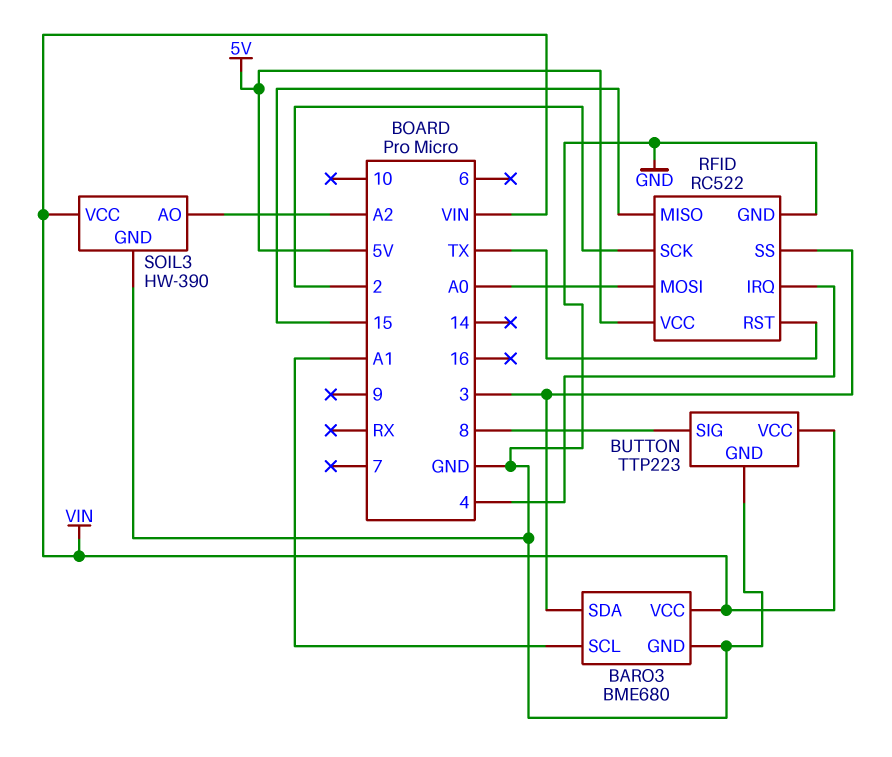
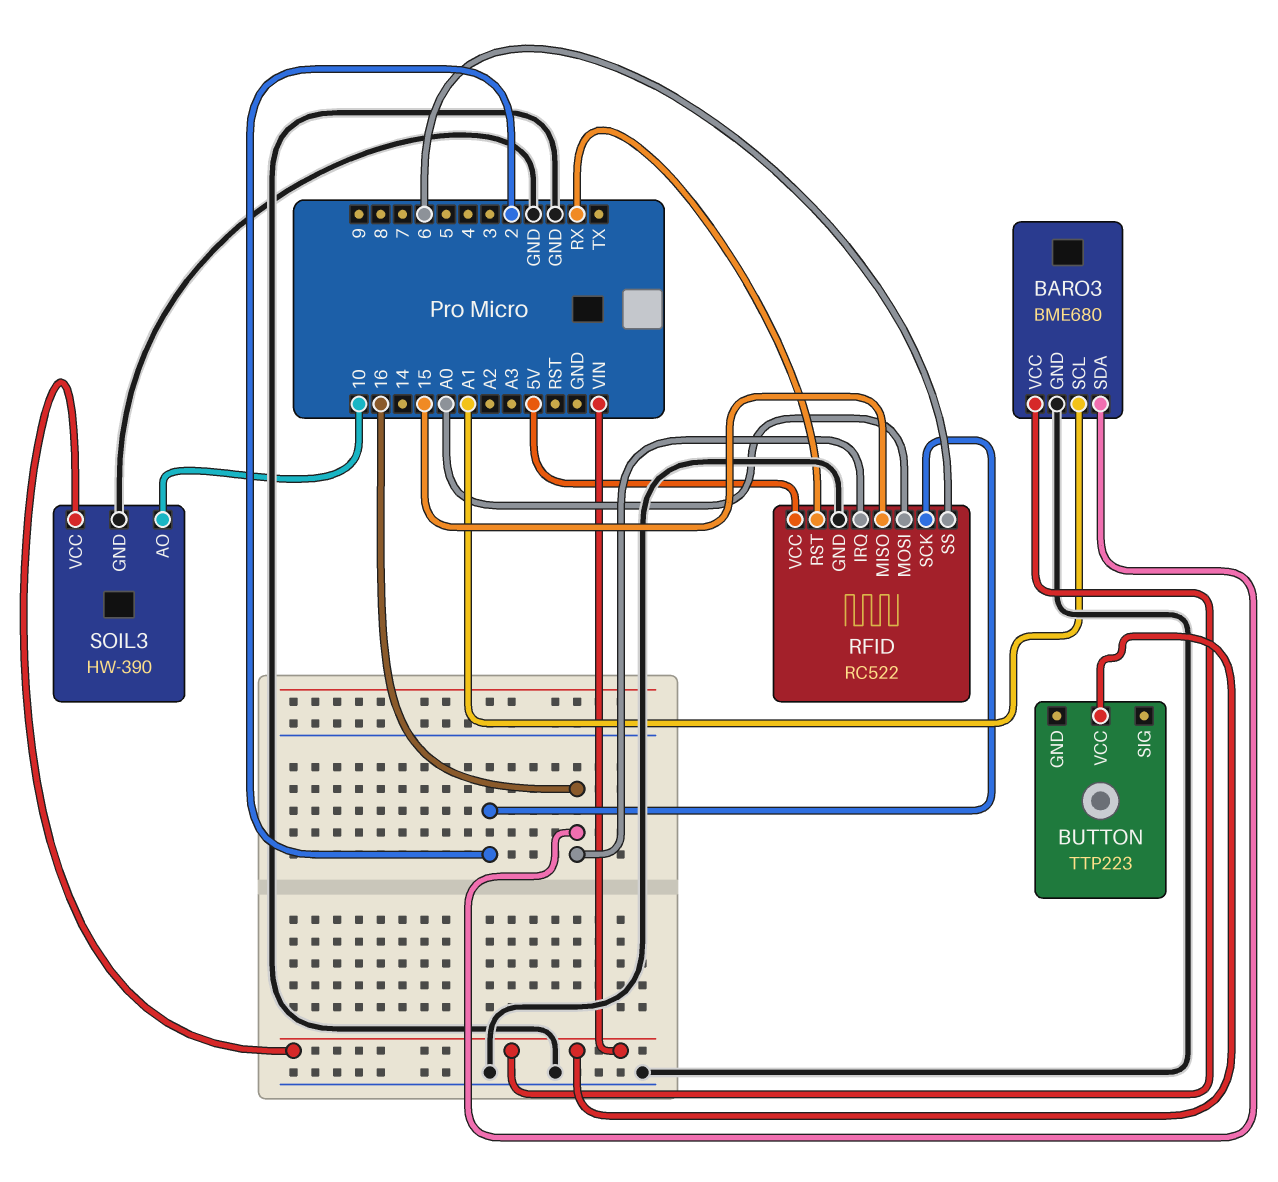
BARO3 pin SDA: 3 -> 16
BUTTON pin GND: GND -> none
BUTTON pin SIG: 8 -> none
RFID pin IRQ: 4 -> 16
RFID pin RST: TX -> RX
RFID pin SS: 3 -> 6
SOIL3 pin AO: A2 -> 10

